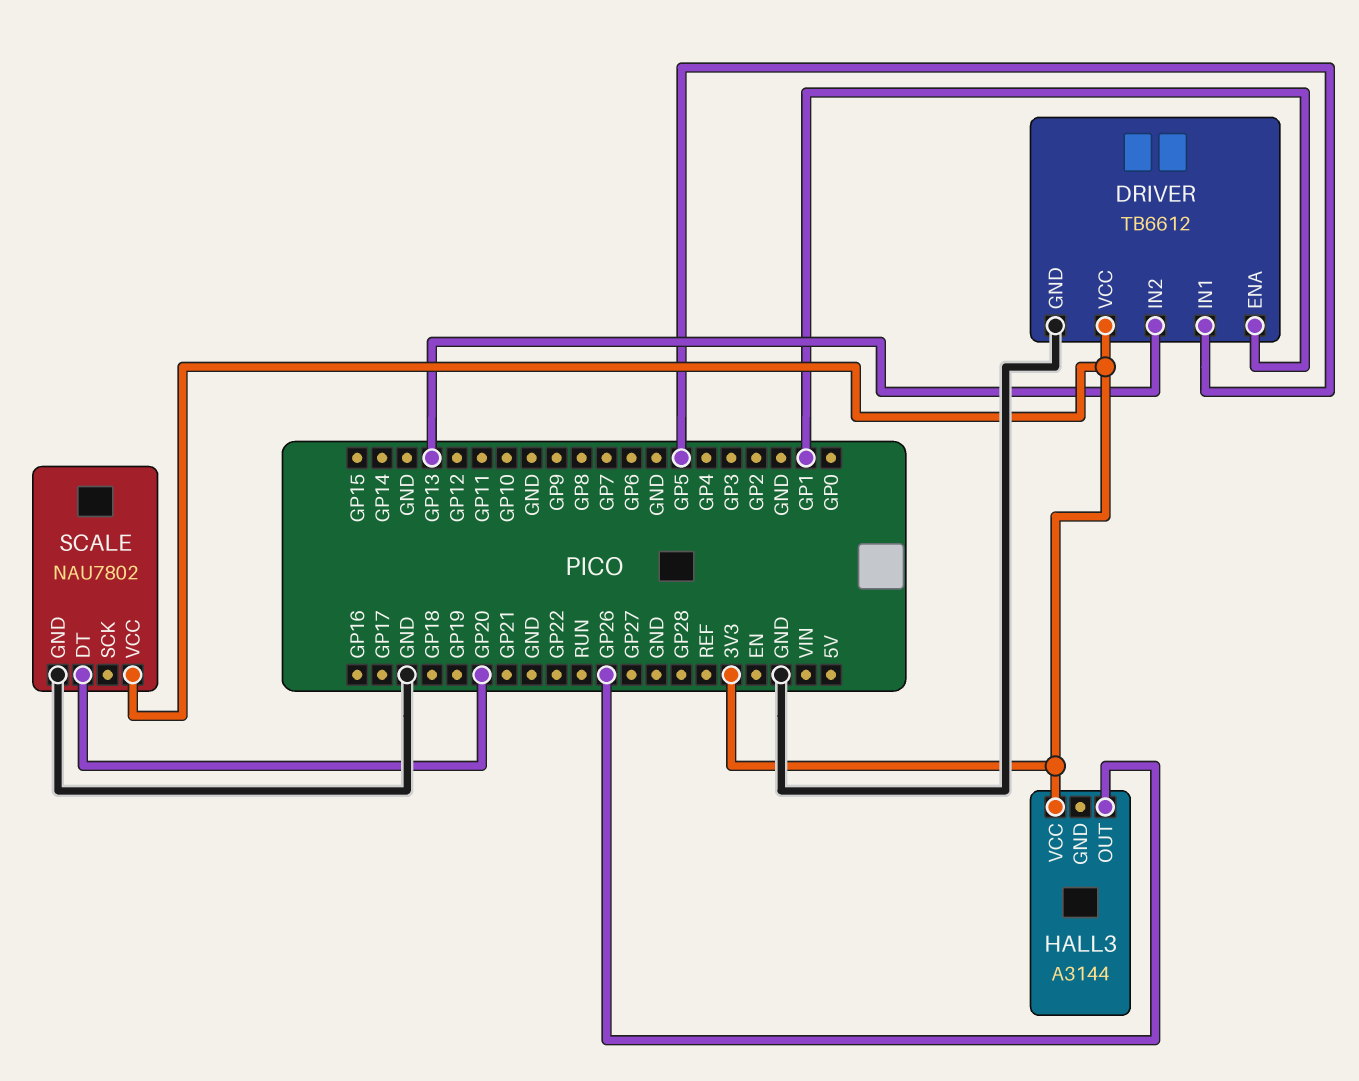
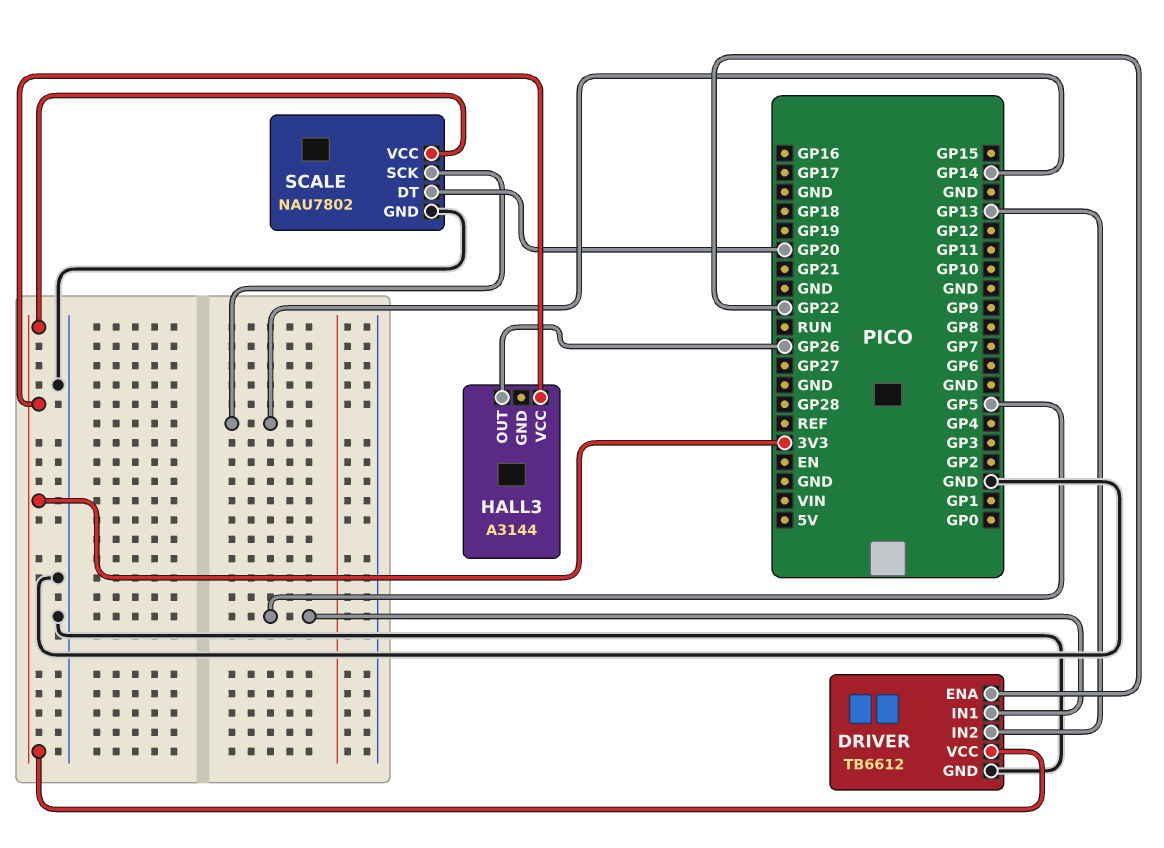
DRIVER pin ENA: GP1 -> GP22
SCALE pin SCK: none -> GP14

